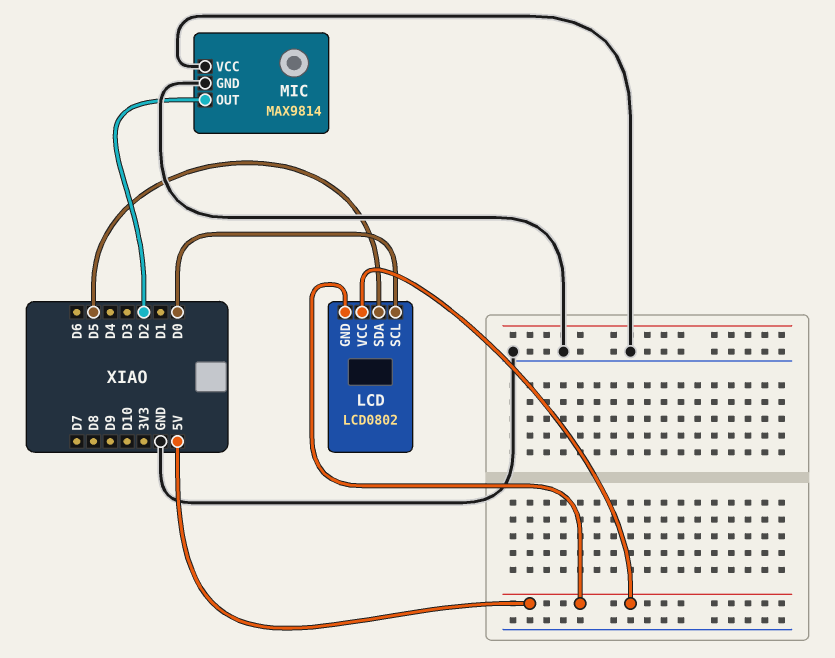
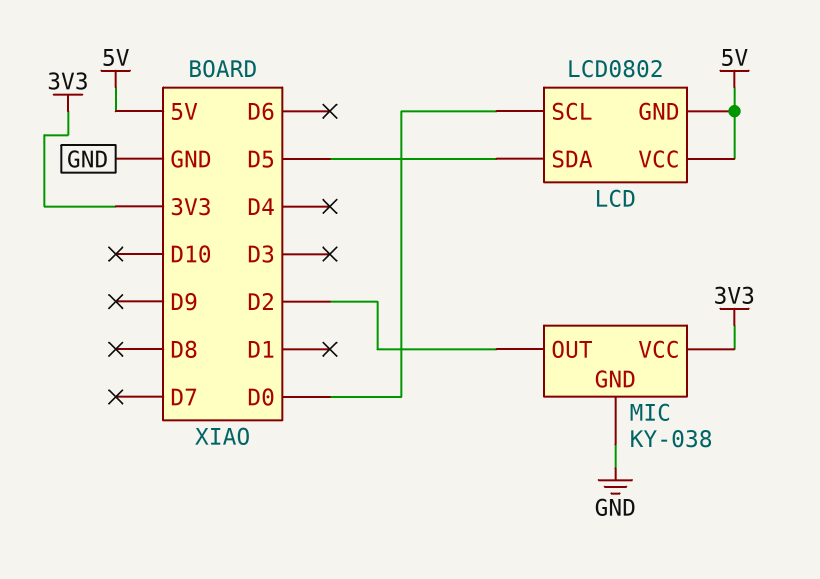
MIC: MAX9814 -> KY-038
MIC pin VCC: GND -> 3V3

